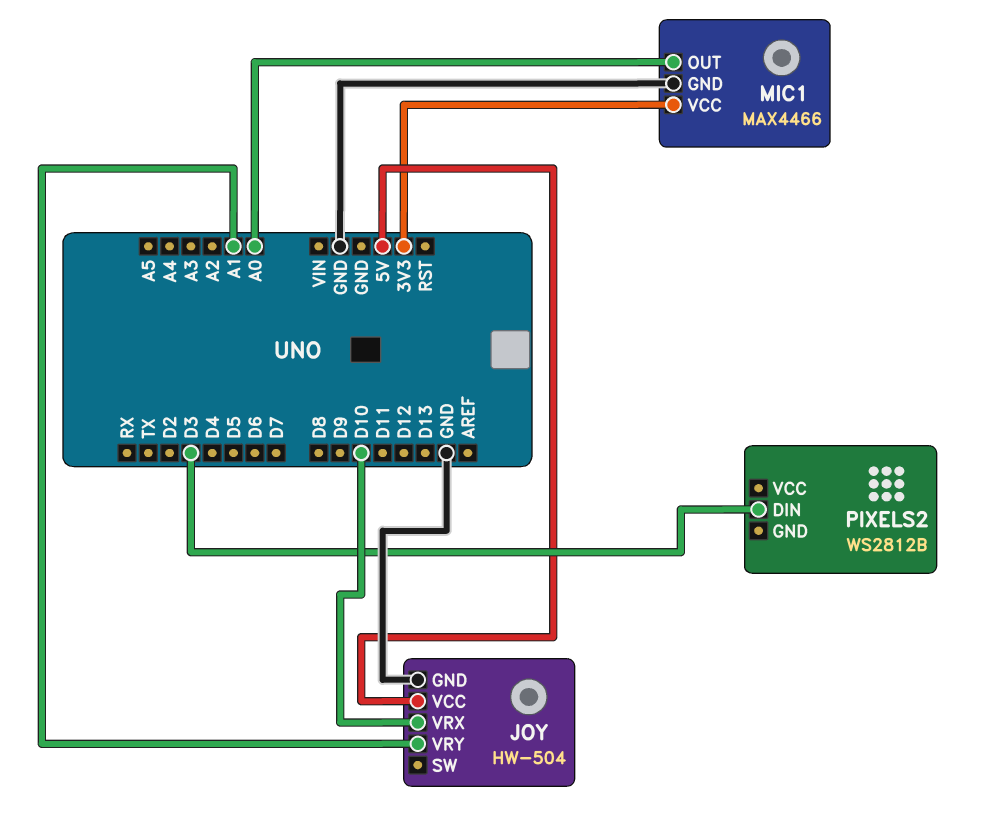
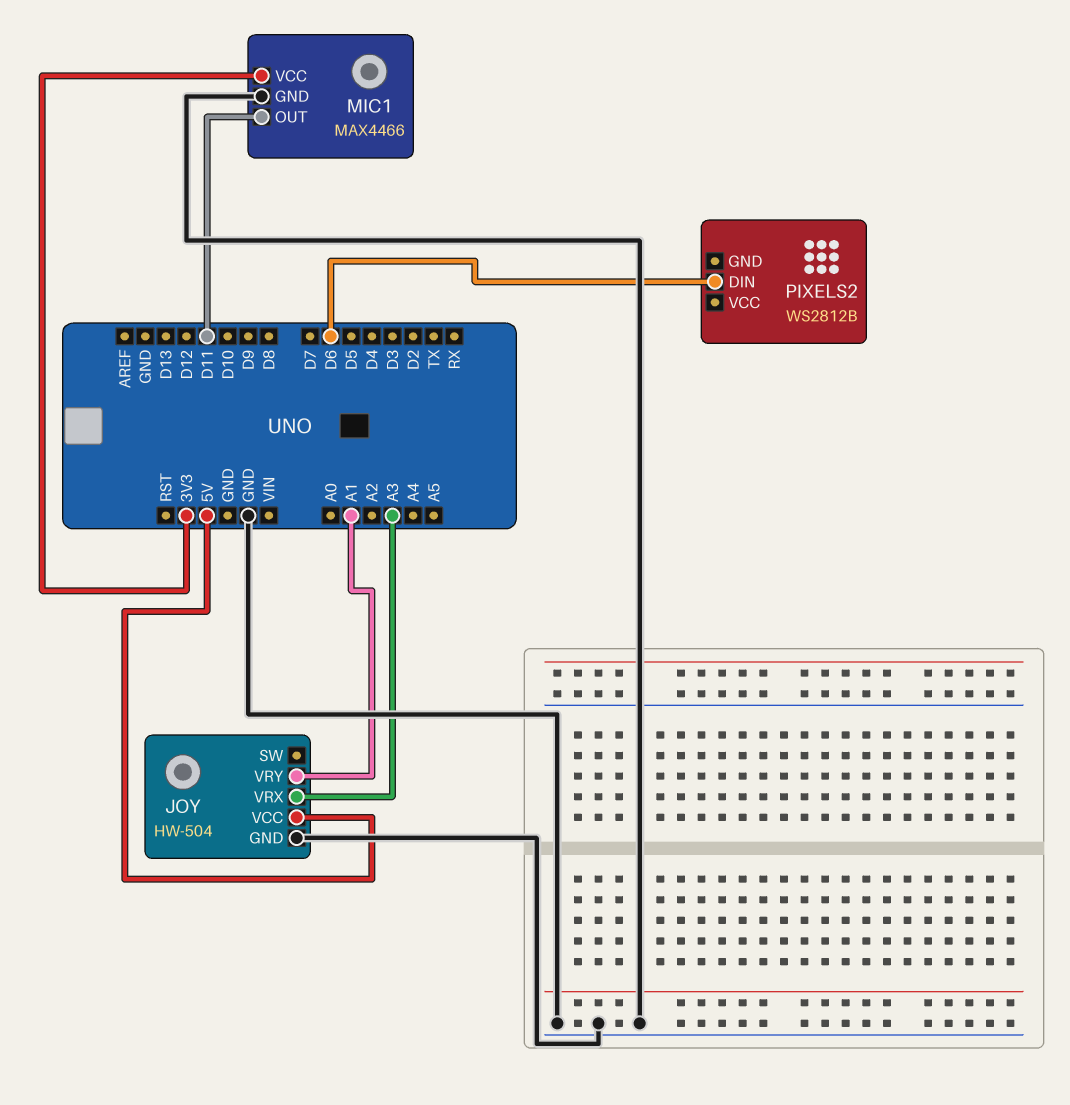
JOY pin VRX: D10 -> A3
MIC1 pin OUT: A0 -> D11
PIXELS2 pin DIN: D3 -> D6

